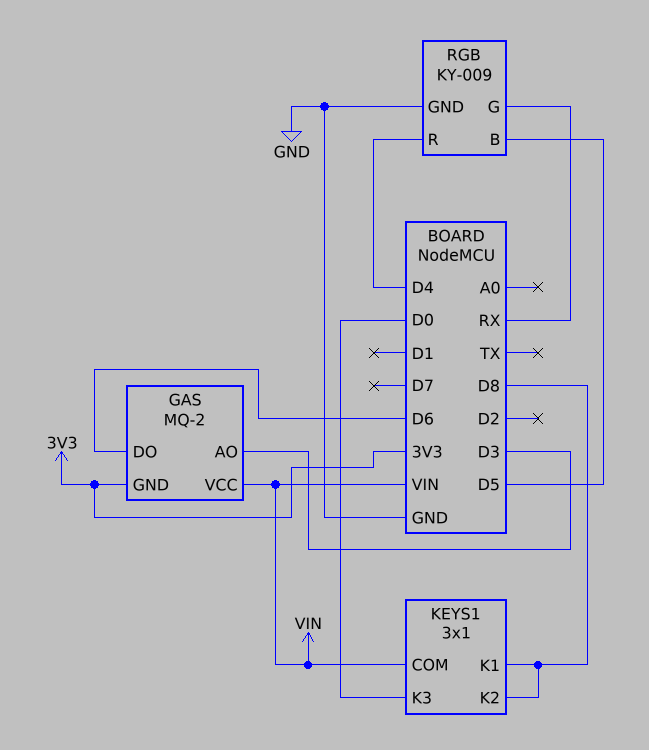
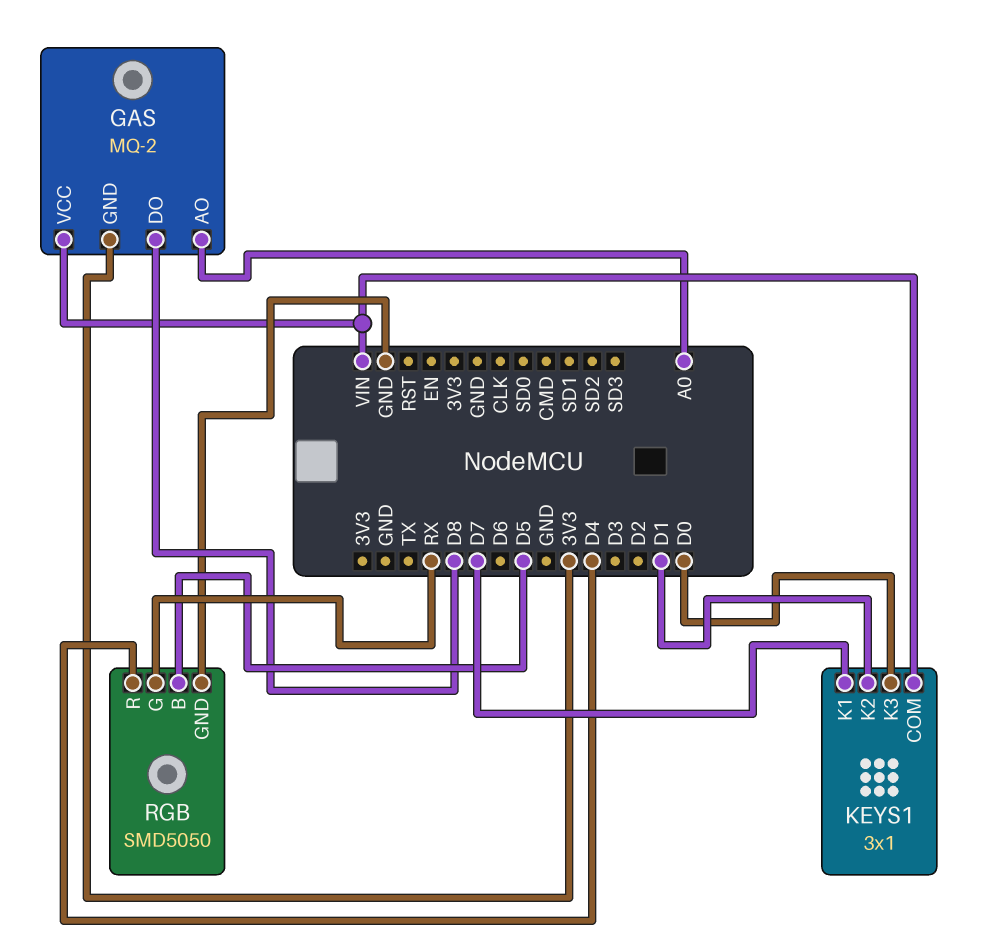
GAS pin AO: D3 -> A0
GAS pin DO: D6 -> D8
KEYS1 pin K1: D8 -> D7
KEYS1 pin K2: D8 -> D1
RGB: KY-009 -> SMD5050

